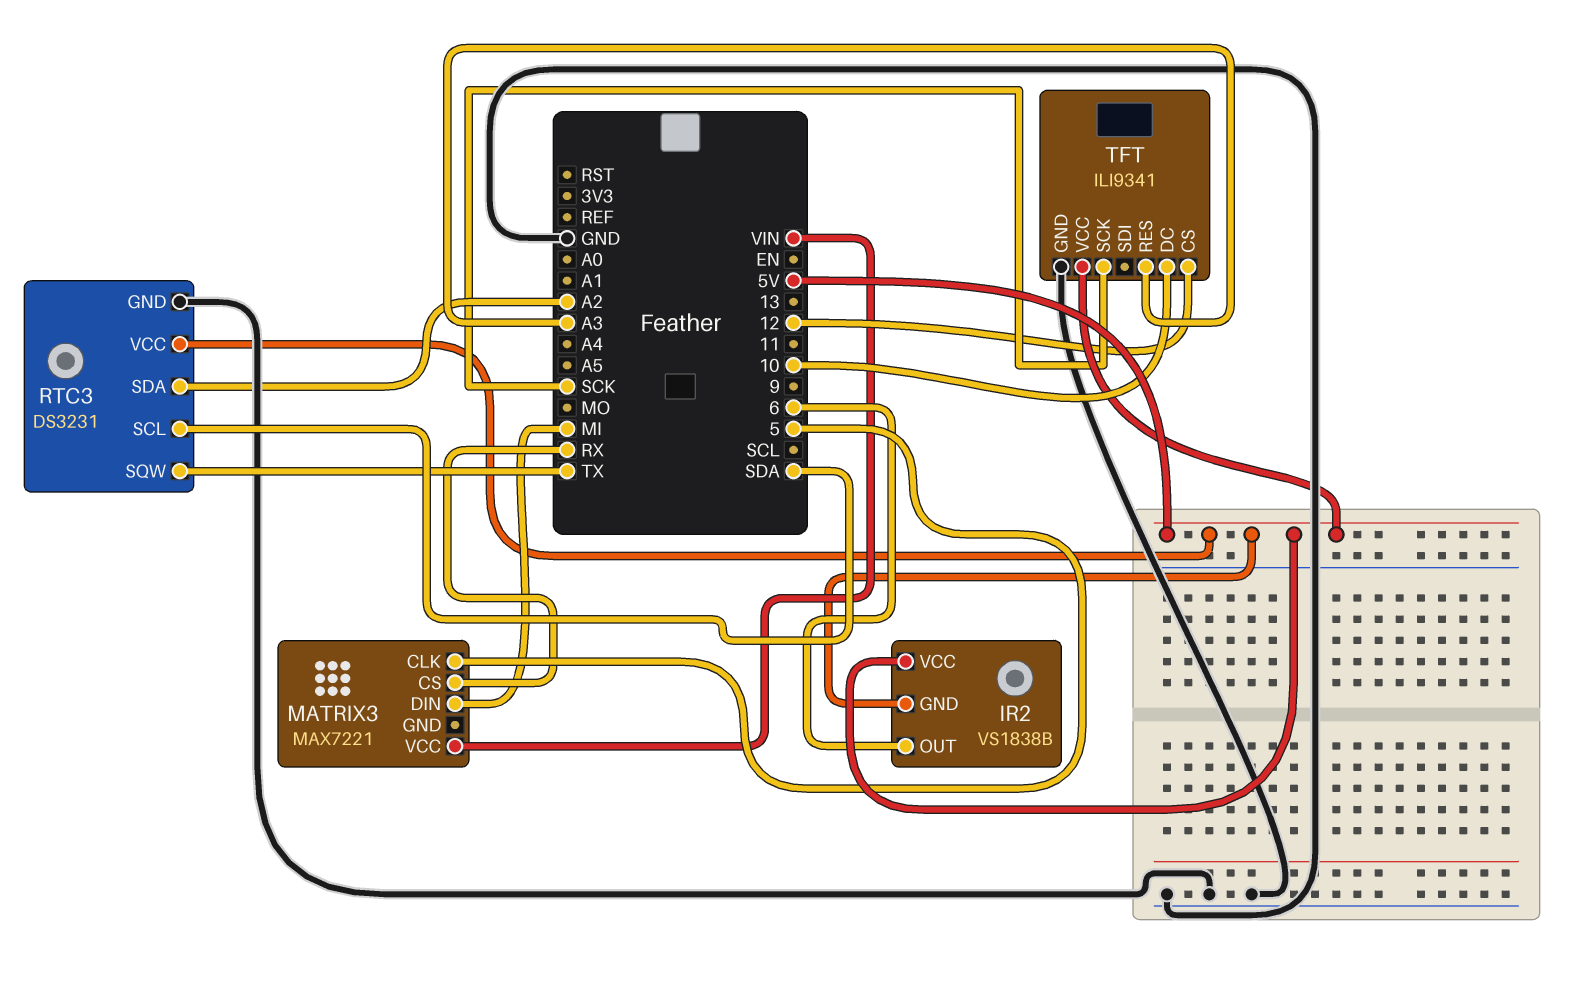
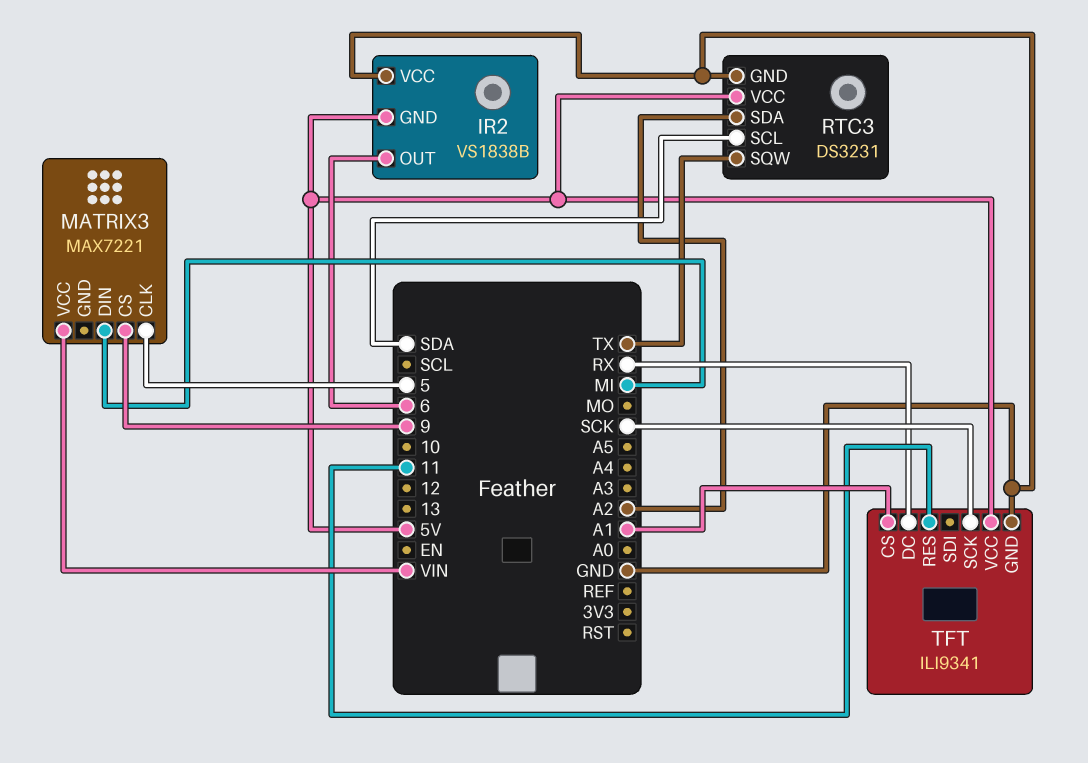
IR2 pin VCC: 5V -> GND
MATRIX3 pin CS: RX -> 9
TFT pin CS: 12 -> A1
TFT pin DC: 10 -> RX
TFT pin RES: A3 -> 11

